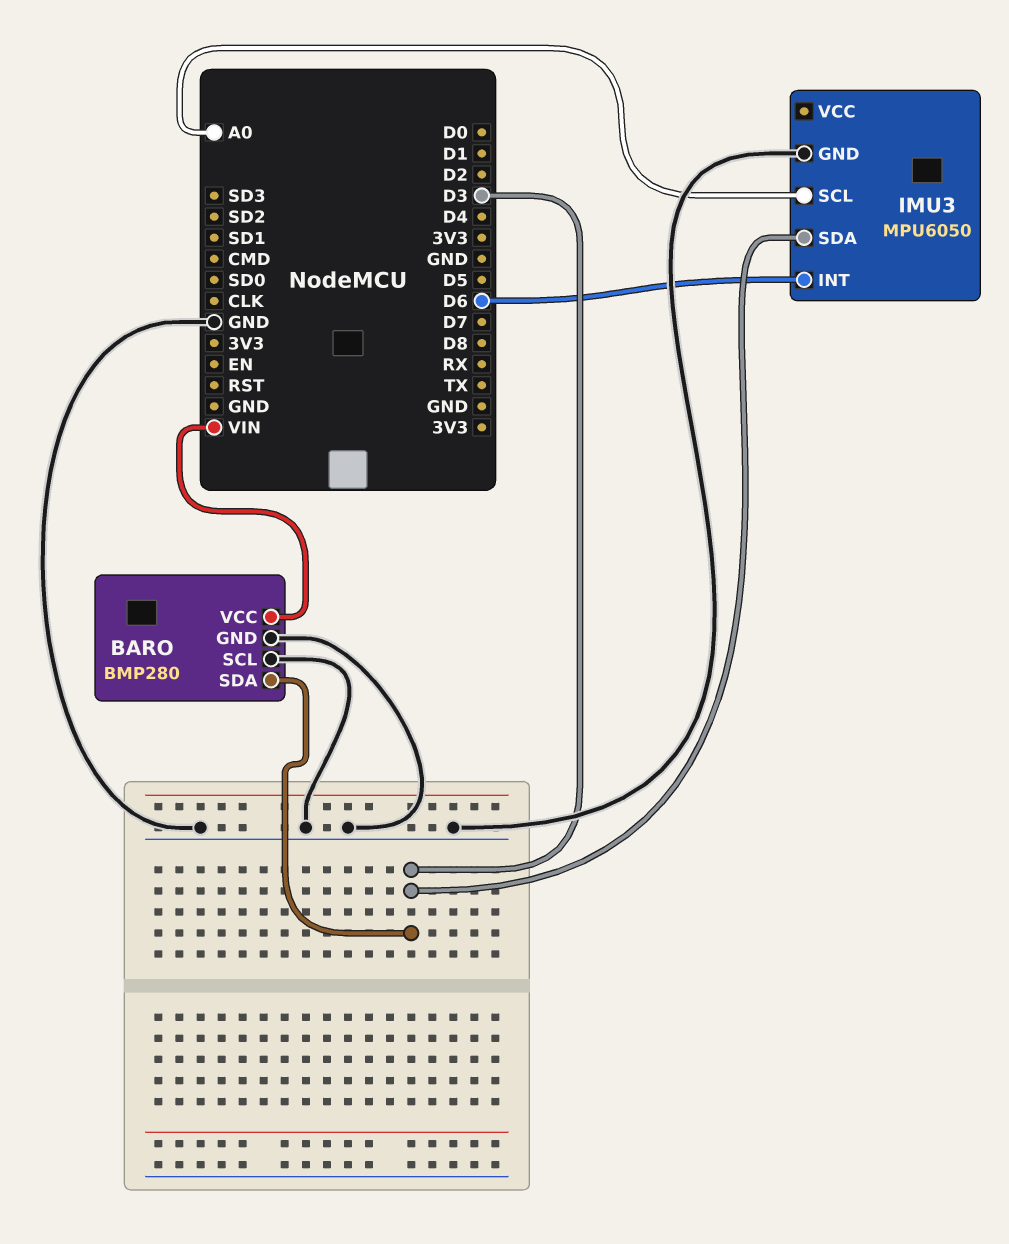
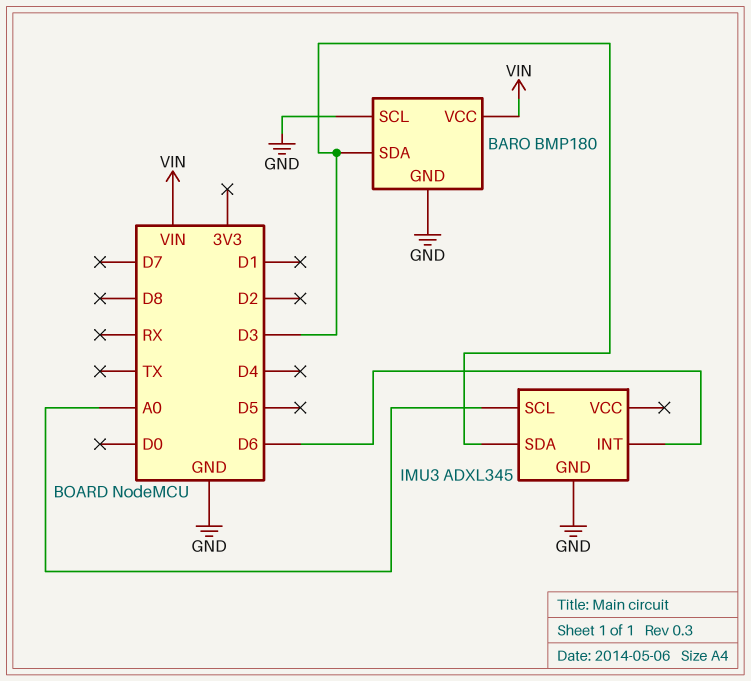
BARO: BMP280 -> BMP180
IMU3: MPU6050 -> ADXL345

